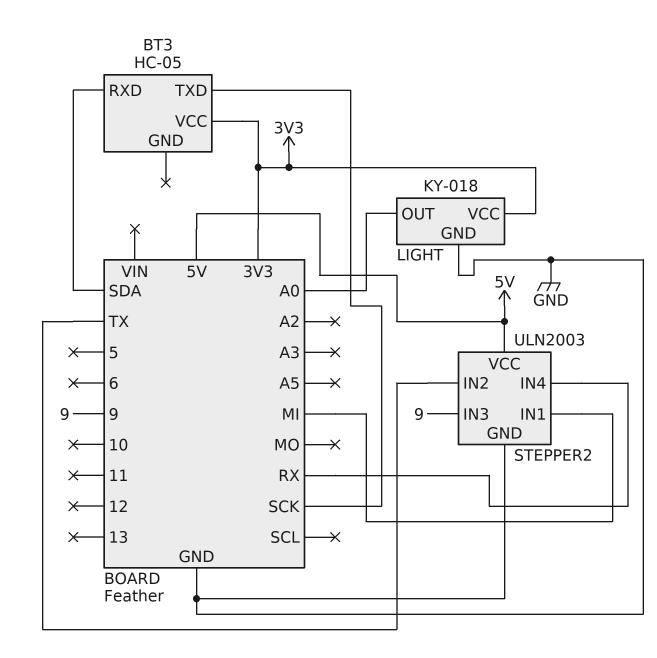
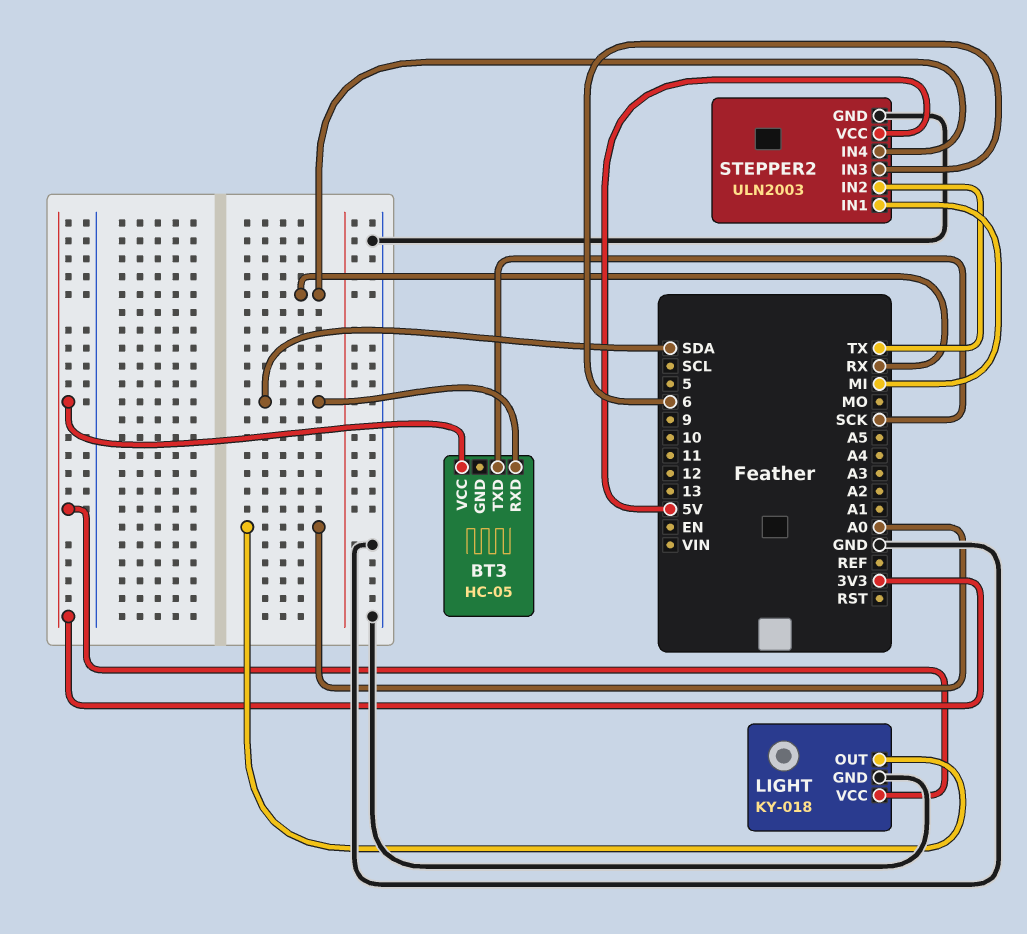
STEPPER2 pin IN3: 9 -> 6

